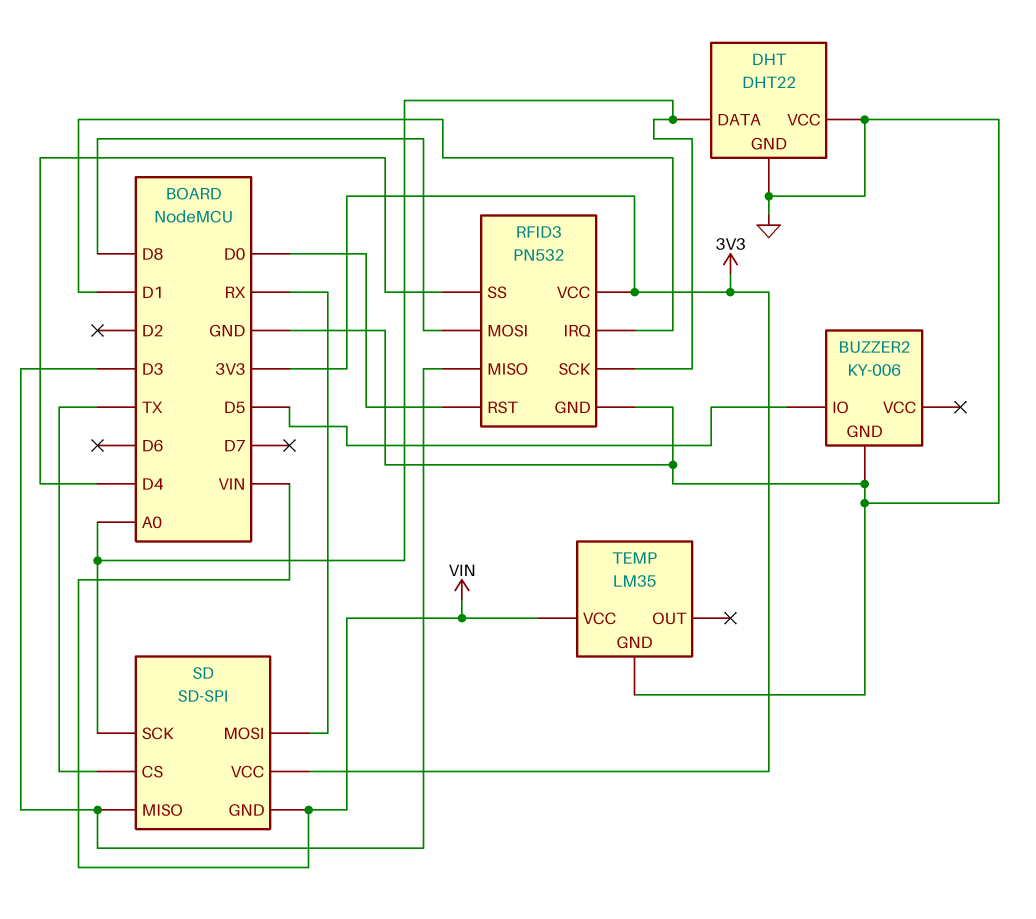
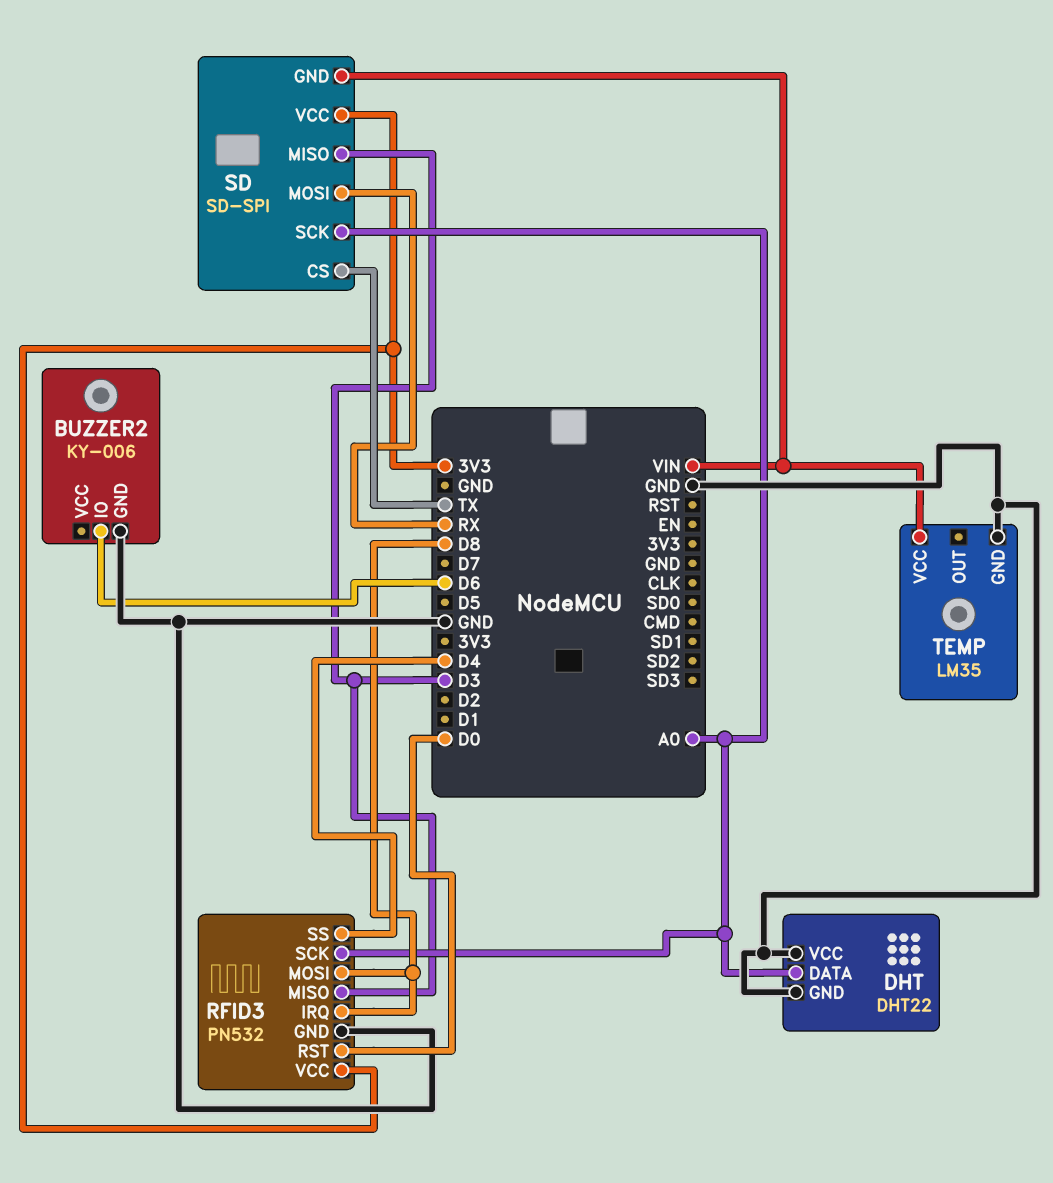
BUZZER2 pin IO: D5 -> D6
RFID3 pin IRQ: D1 -> D8

